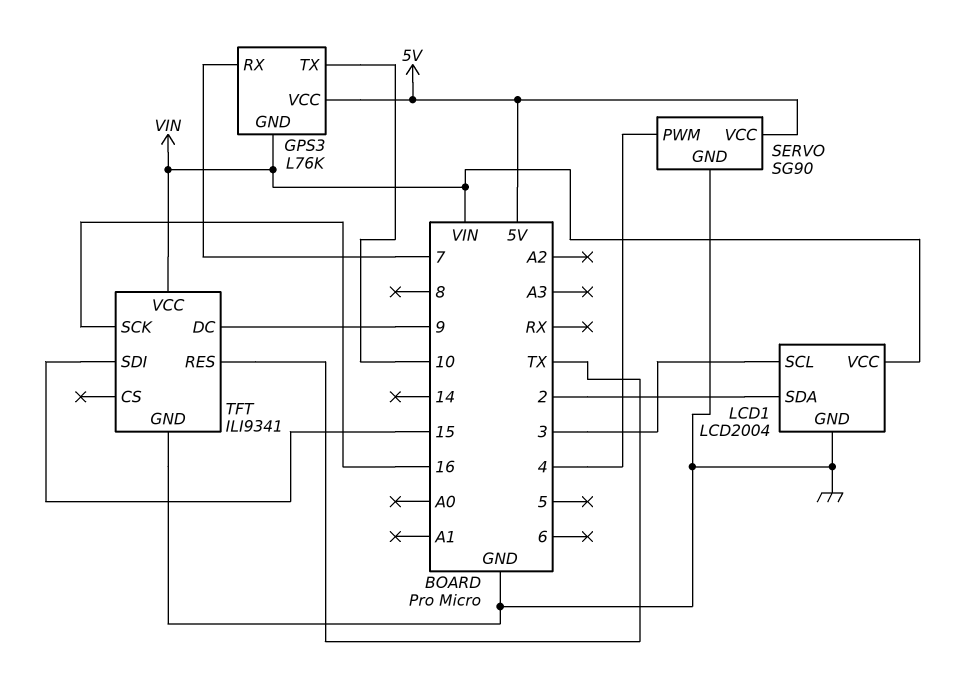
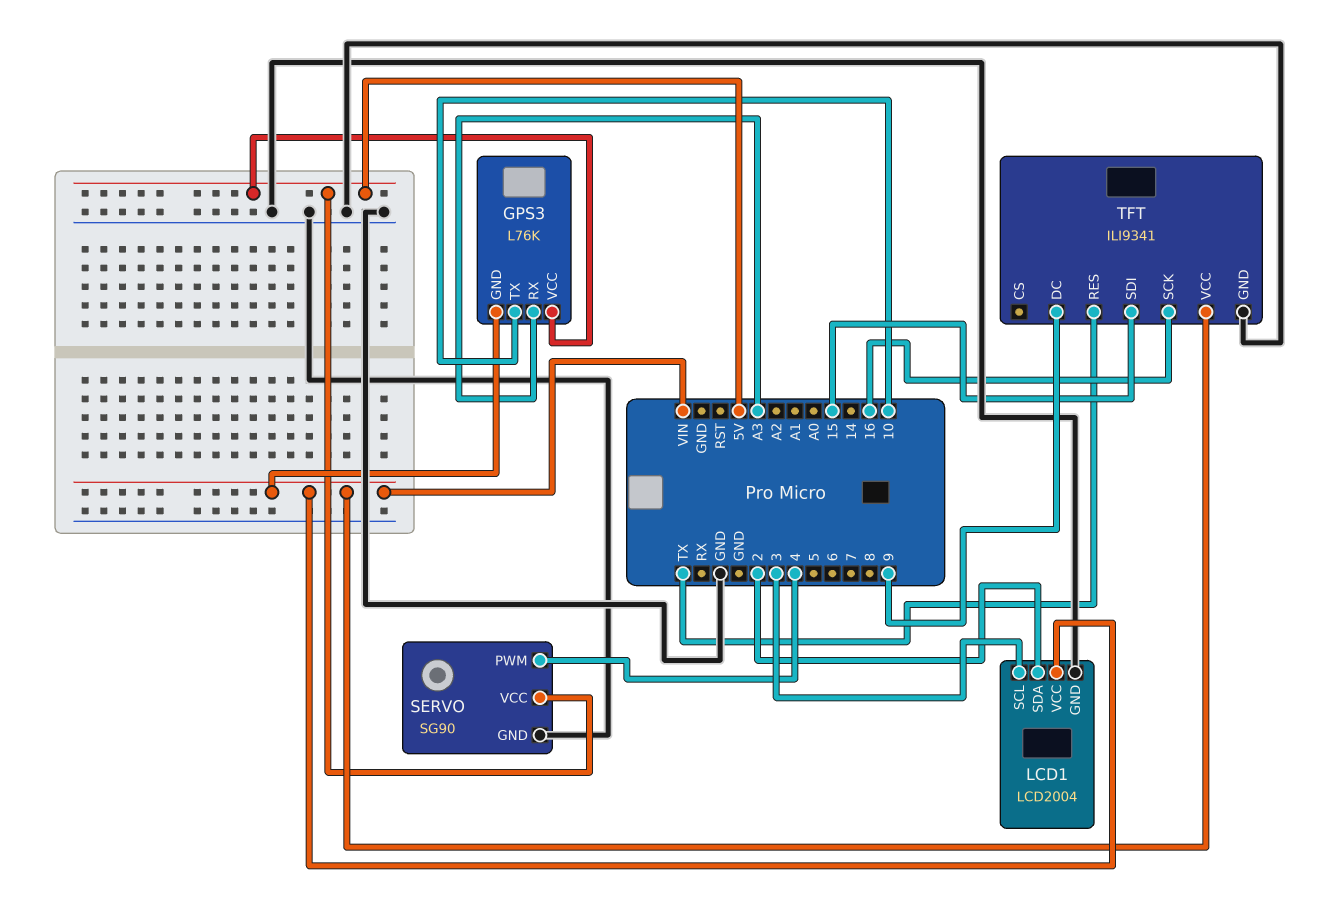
GPS3 pin RX: 7 -> A3

